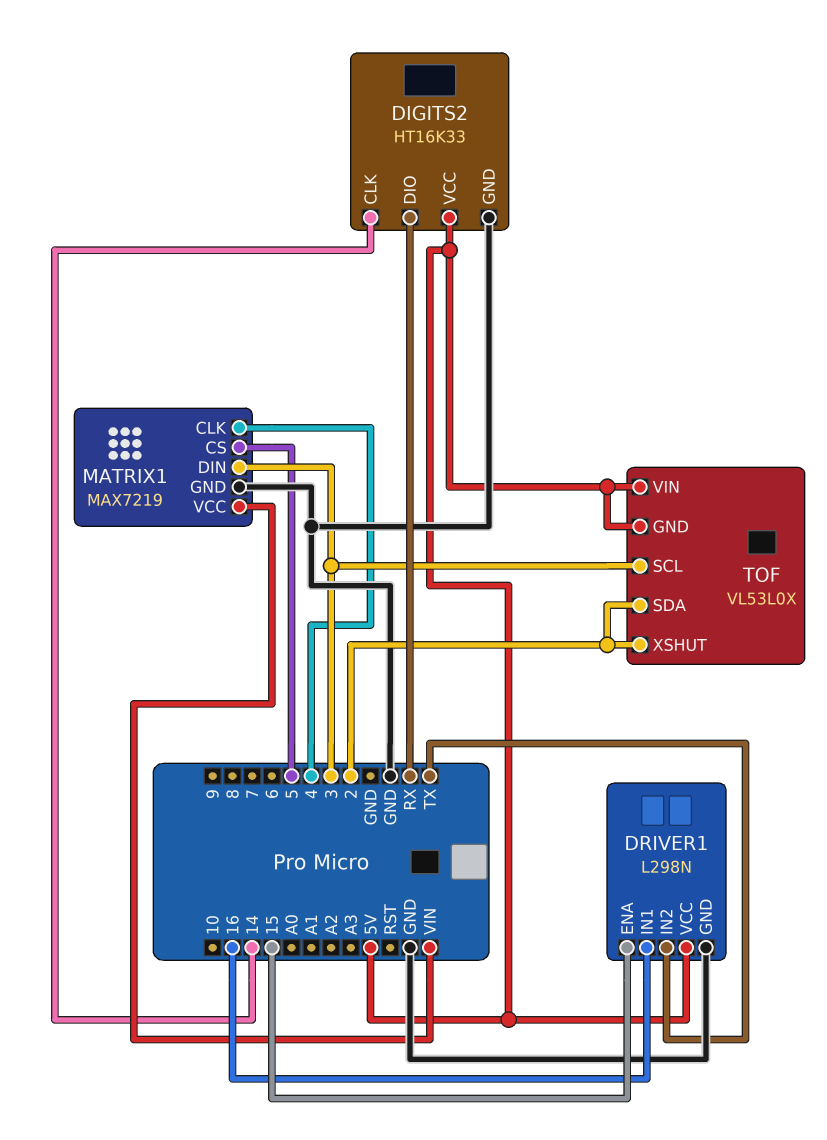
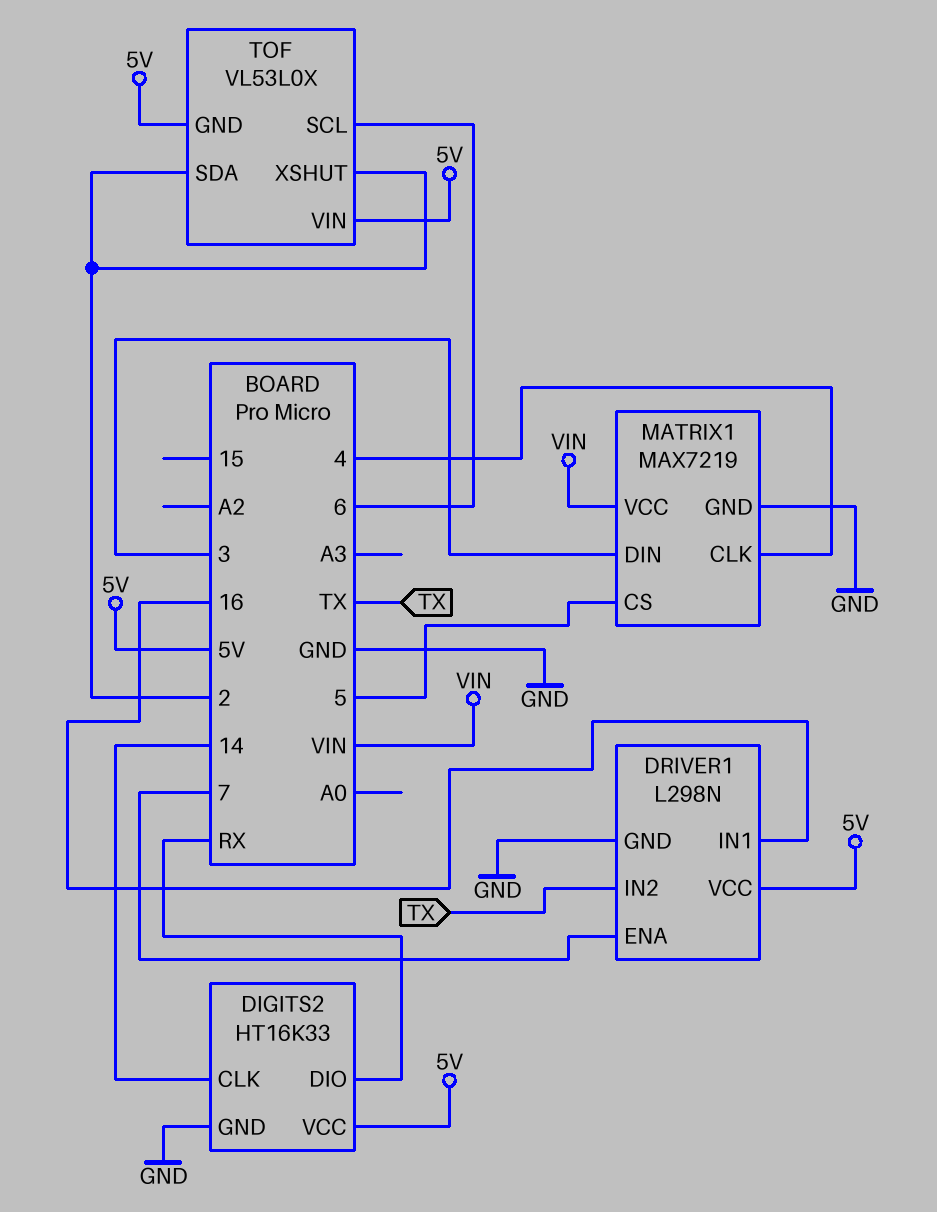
DRIVER1 pin ENA: 15 -> 7
TOF pin SCL: 3 -> 6

